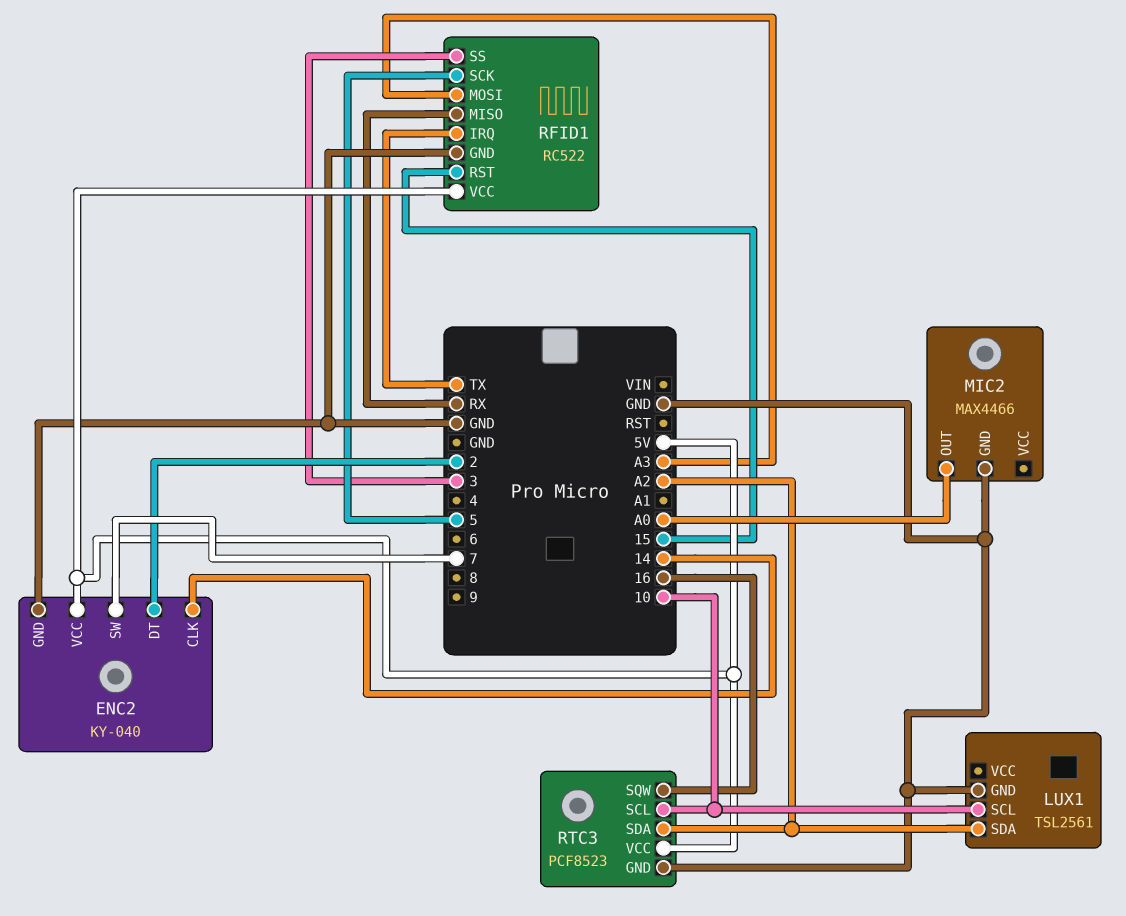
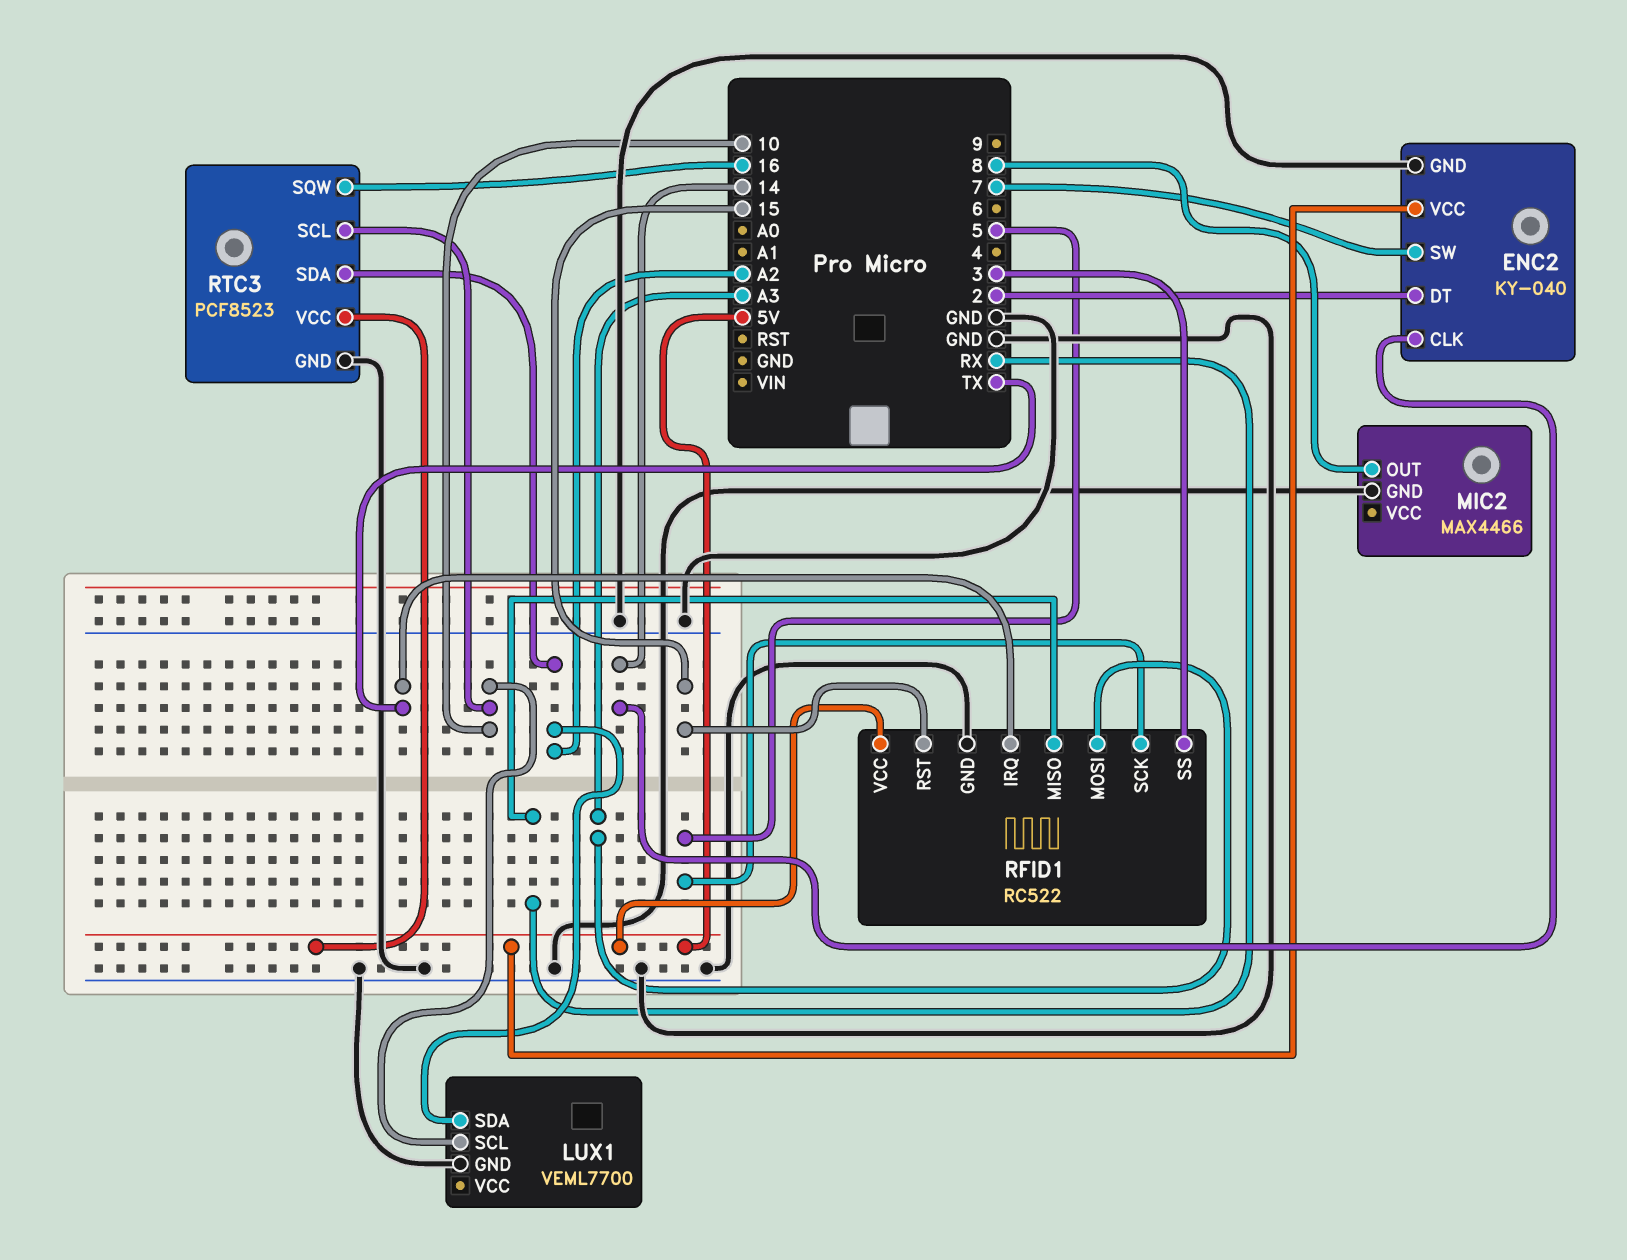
LUX1: TSL2561 -> VEML7700
MIC2 pin OUT: A0 -> 8

